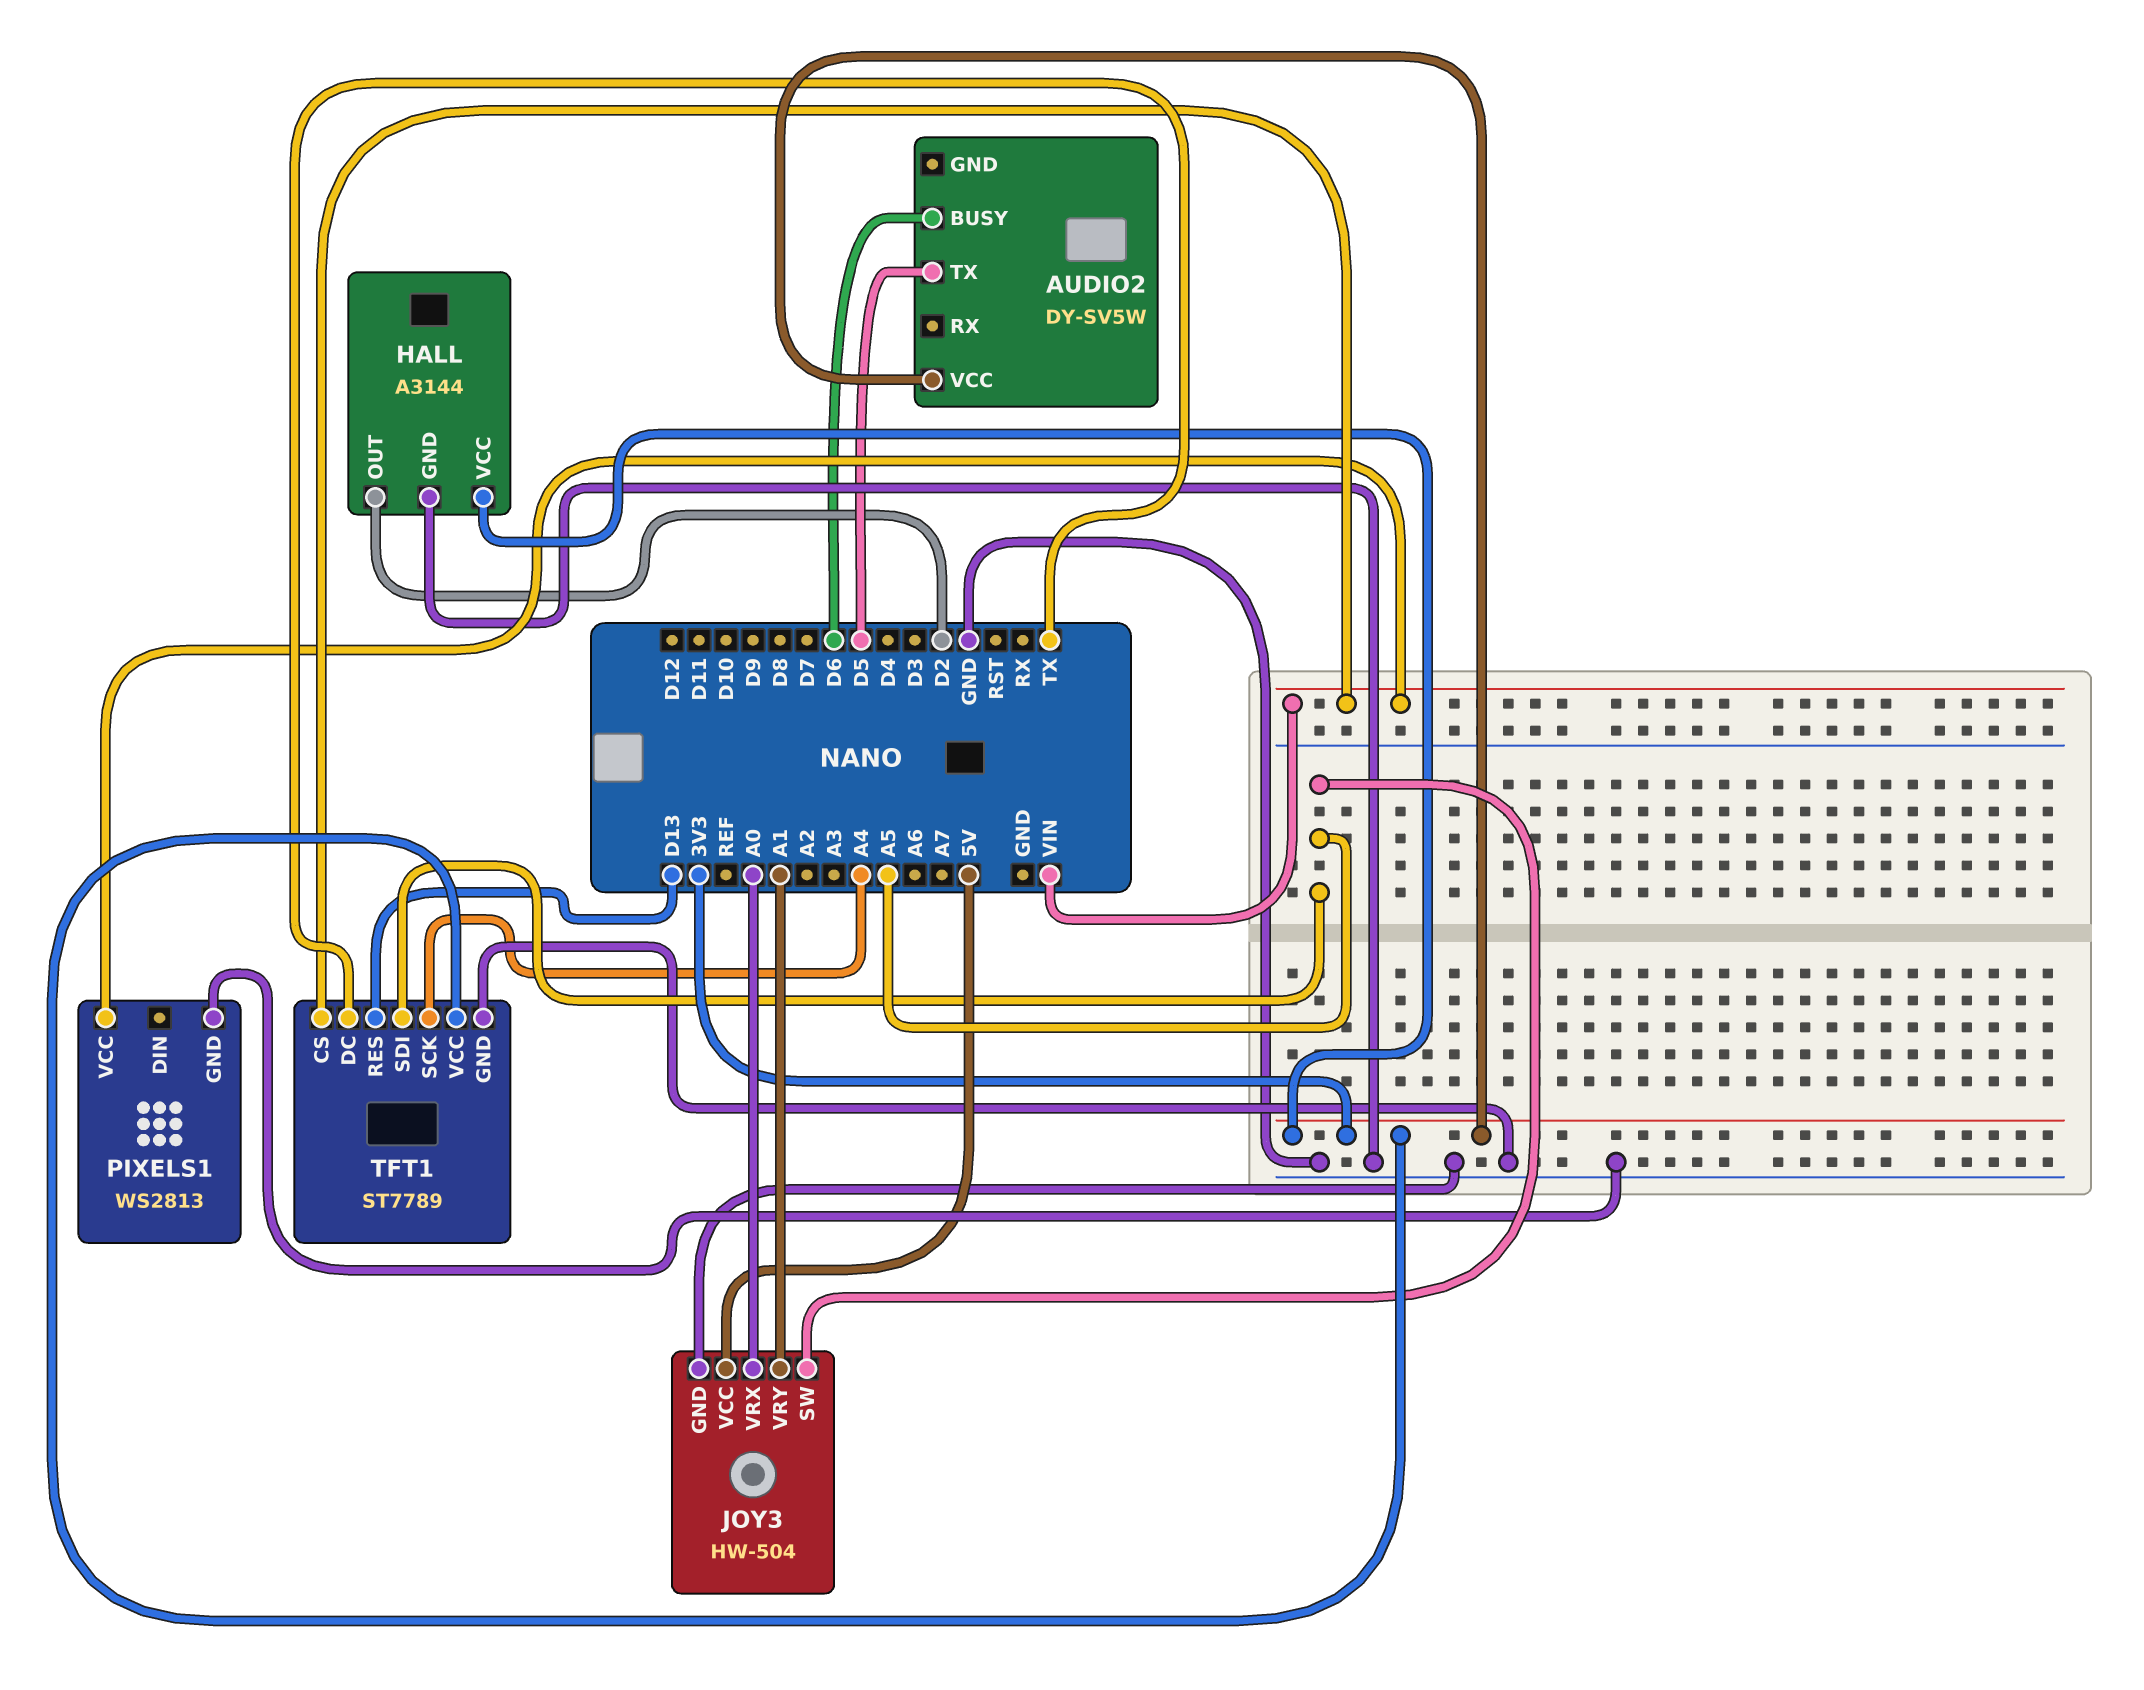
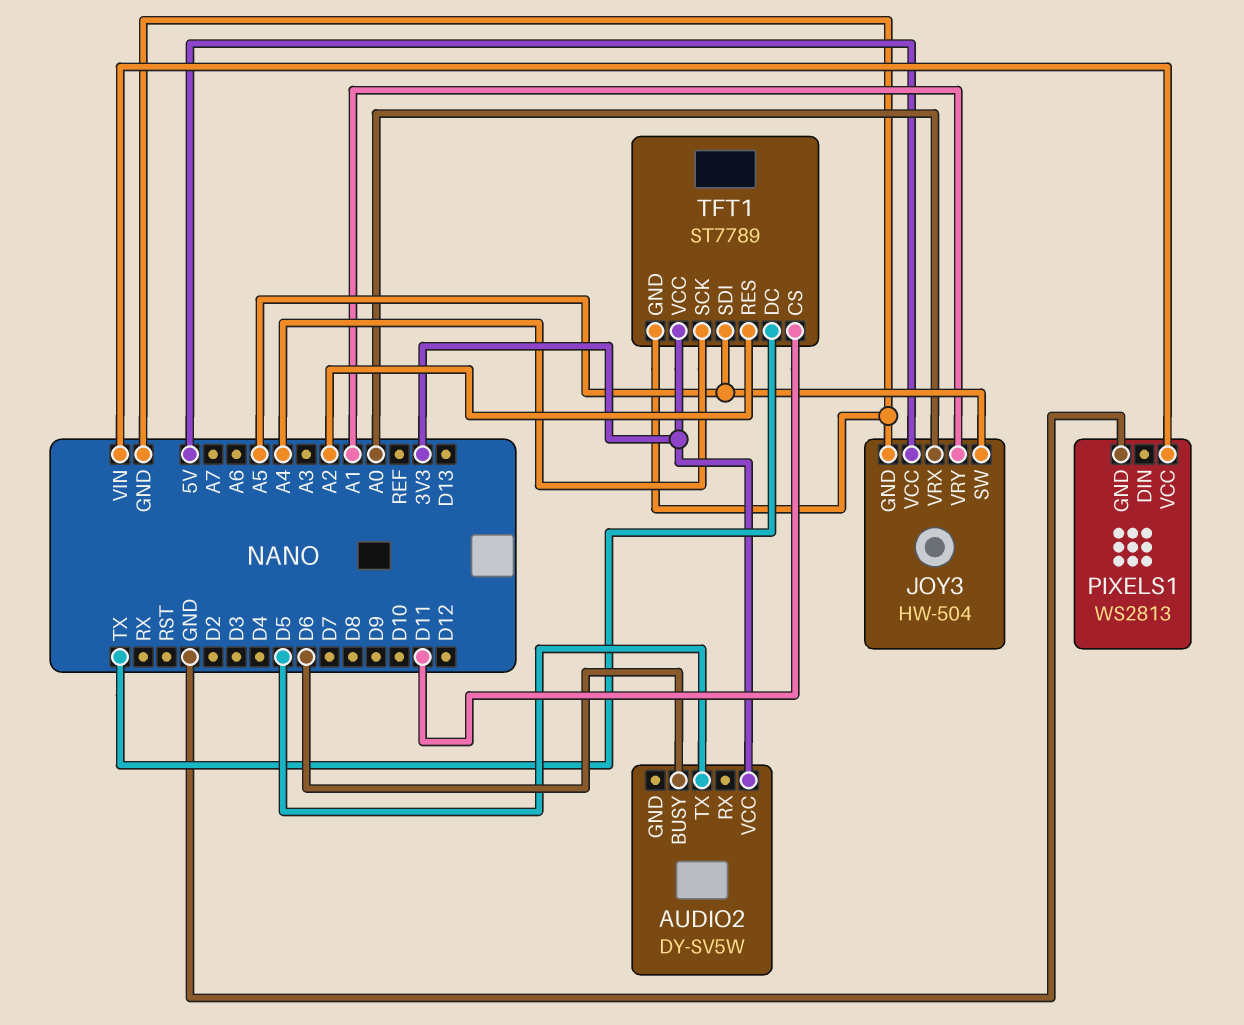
HALL: A3144 -> none
HALL pin GND: GND -> none
HALL pin OUT: D2 -> none
HALL pin VCC: 3V3 -> none
TFT1 pin CS: VIN -> D11
TFT1 pin RES: D13 -> A2

